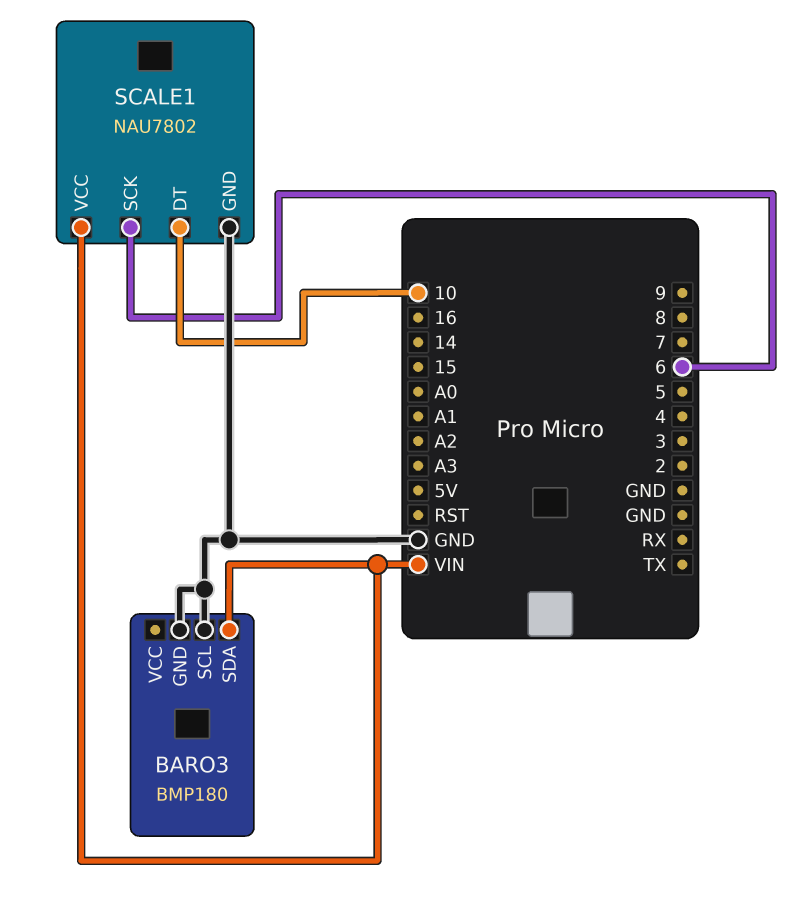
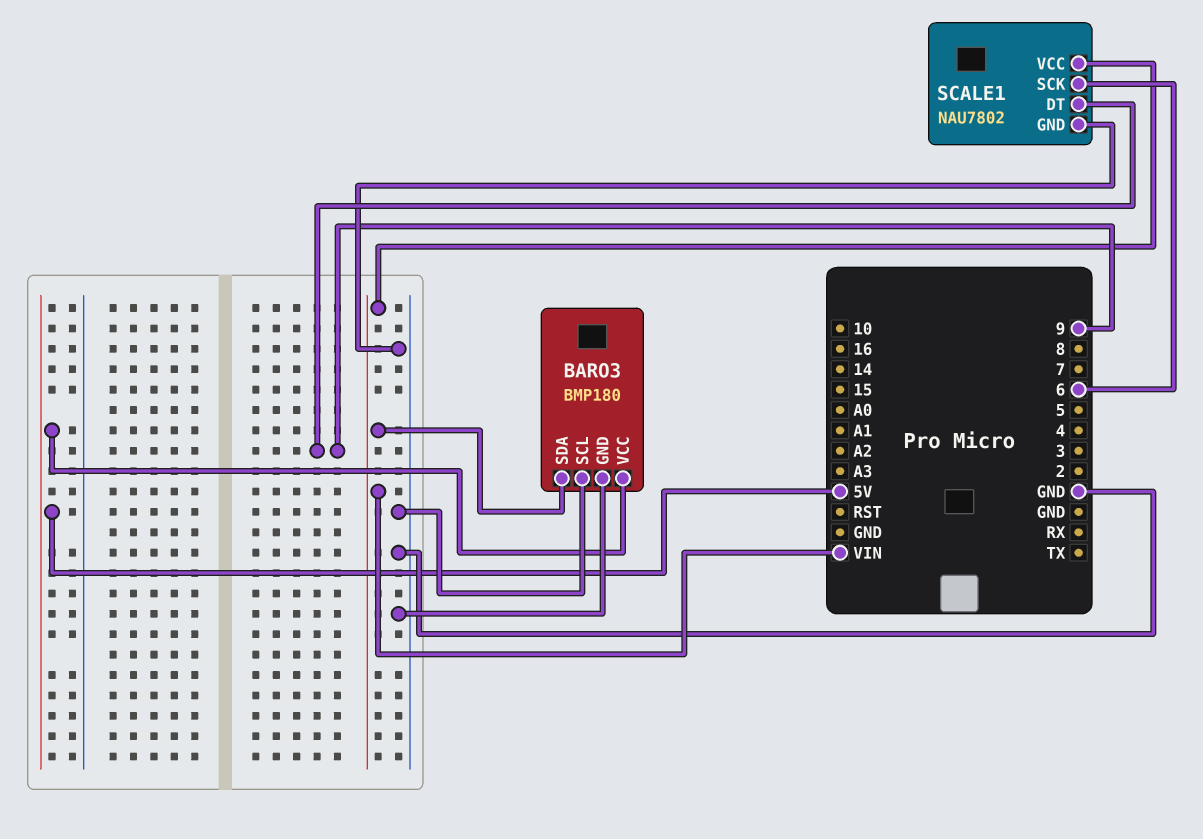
BARO3 pin VCC: none -> 5V
SCALE1 pin DT: 10 -> 9

